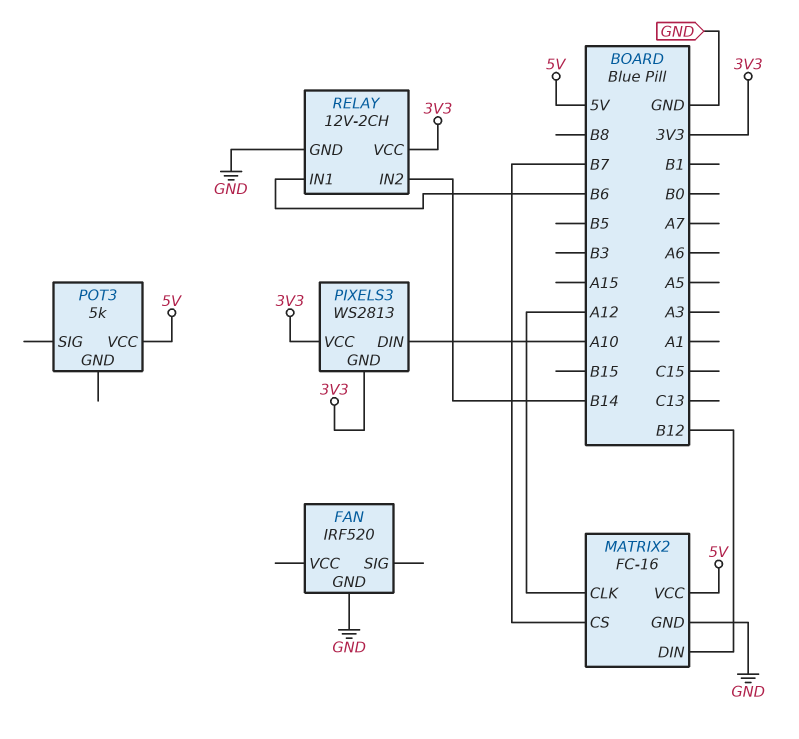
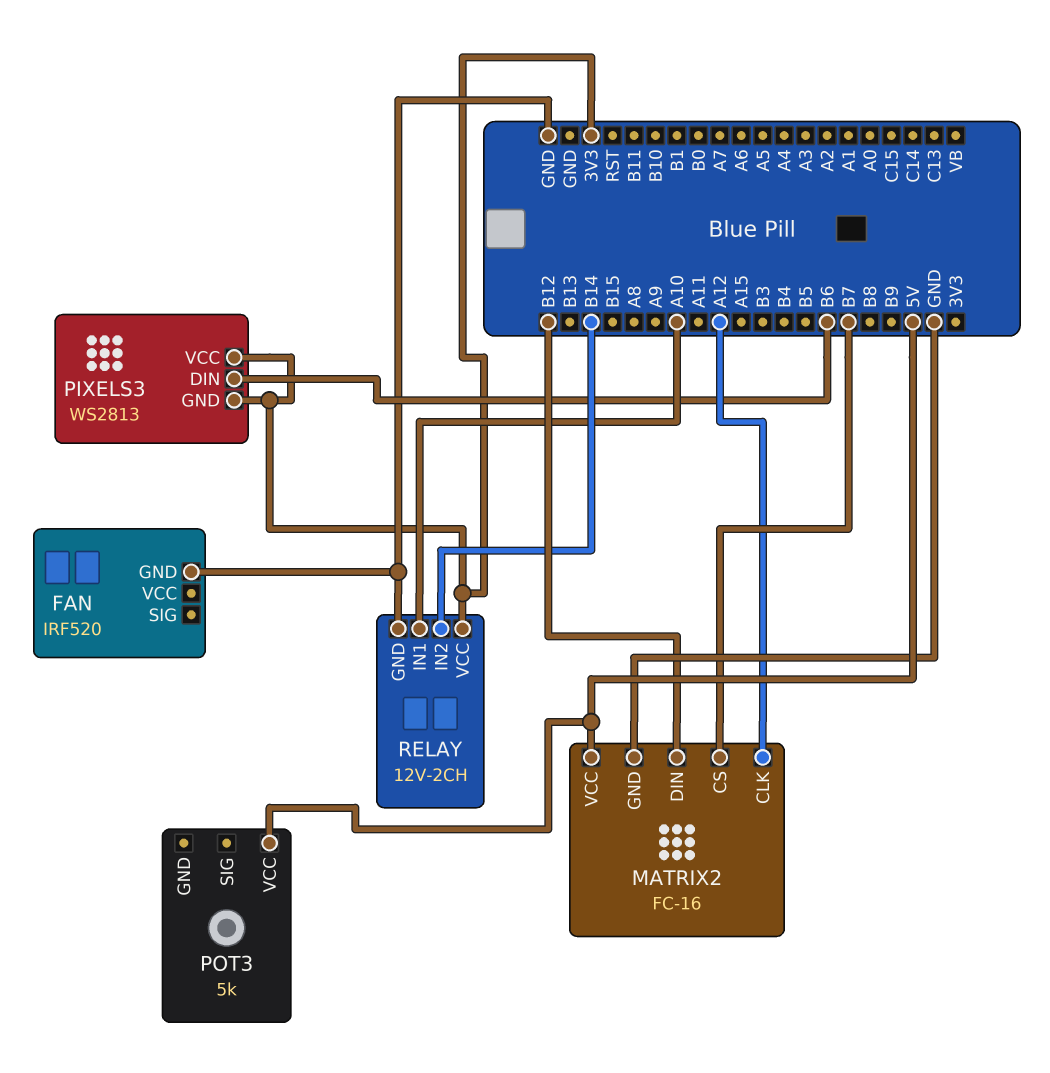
PIXELS3 pin DIN: A10 -> B6
RELAY pin IN1: B6 -> A10

